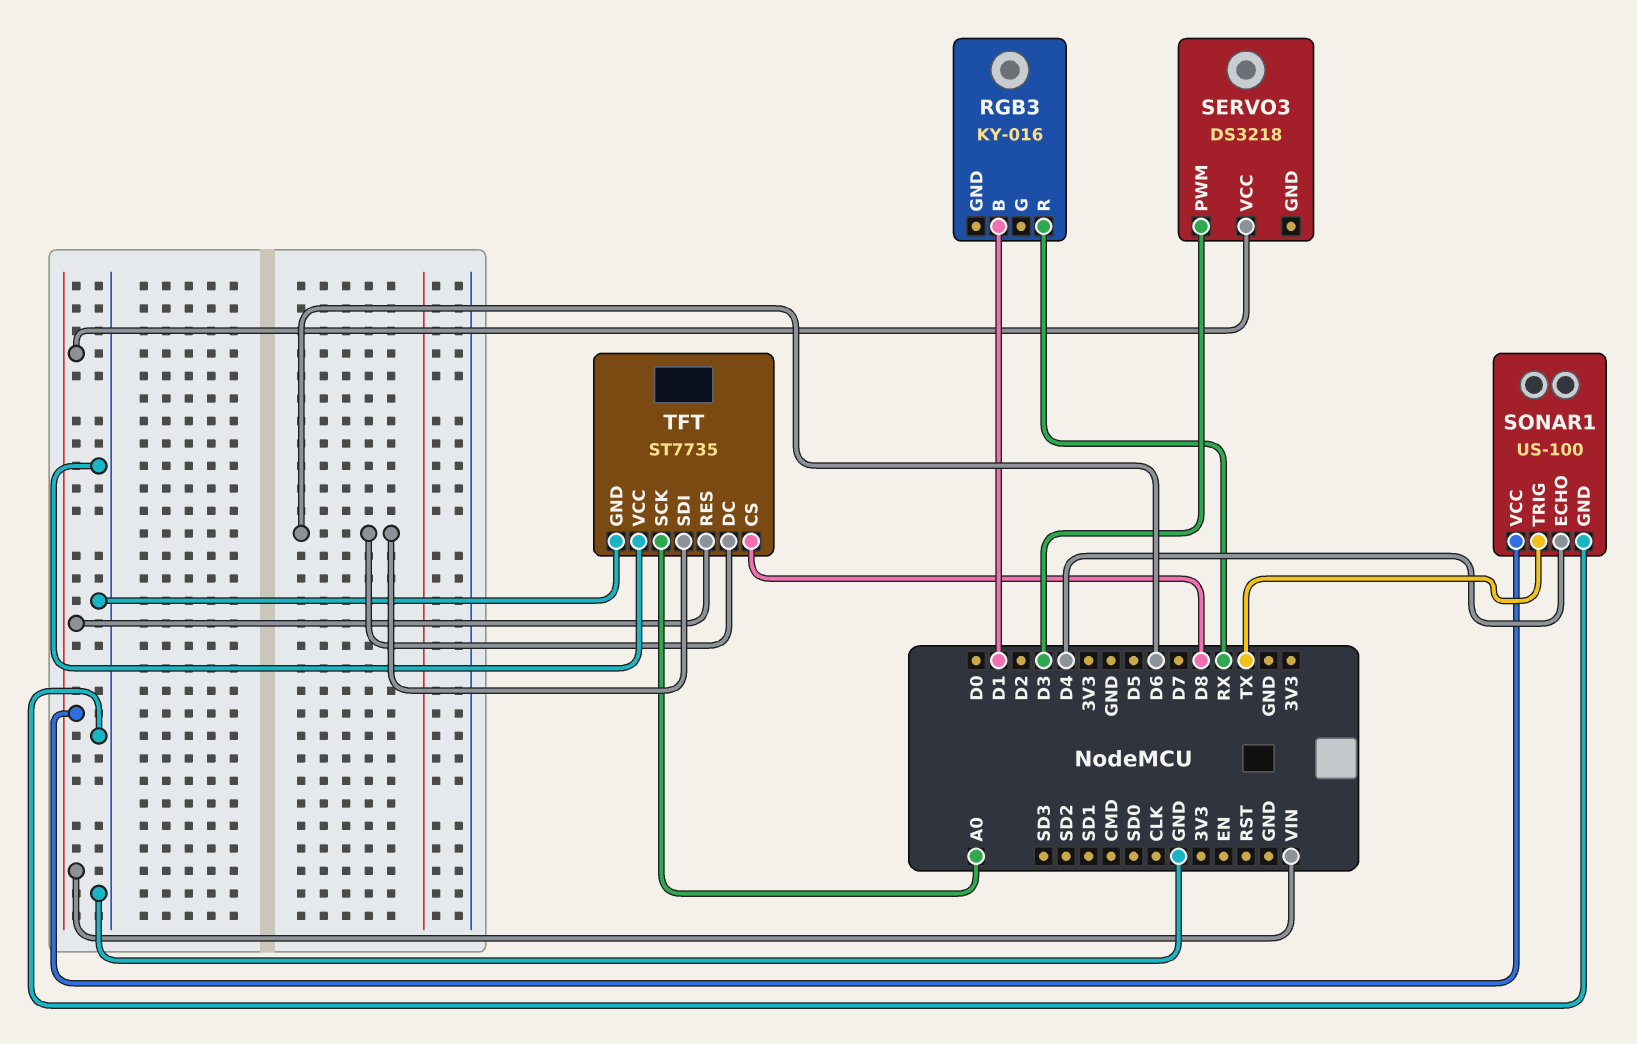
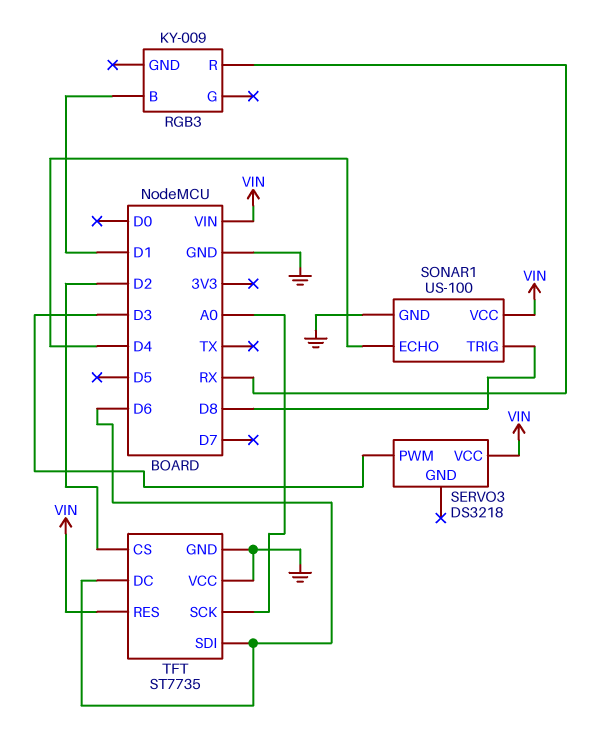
RGB3: KY-016 -> KY-009
SONAR1 pin TRIG: TX -> D8
TFT pin CS: D8 -> D2

